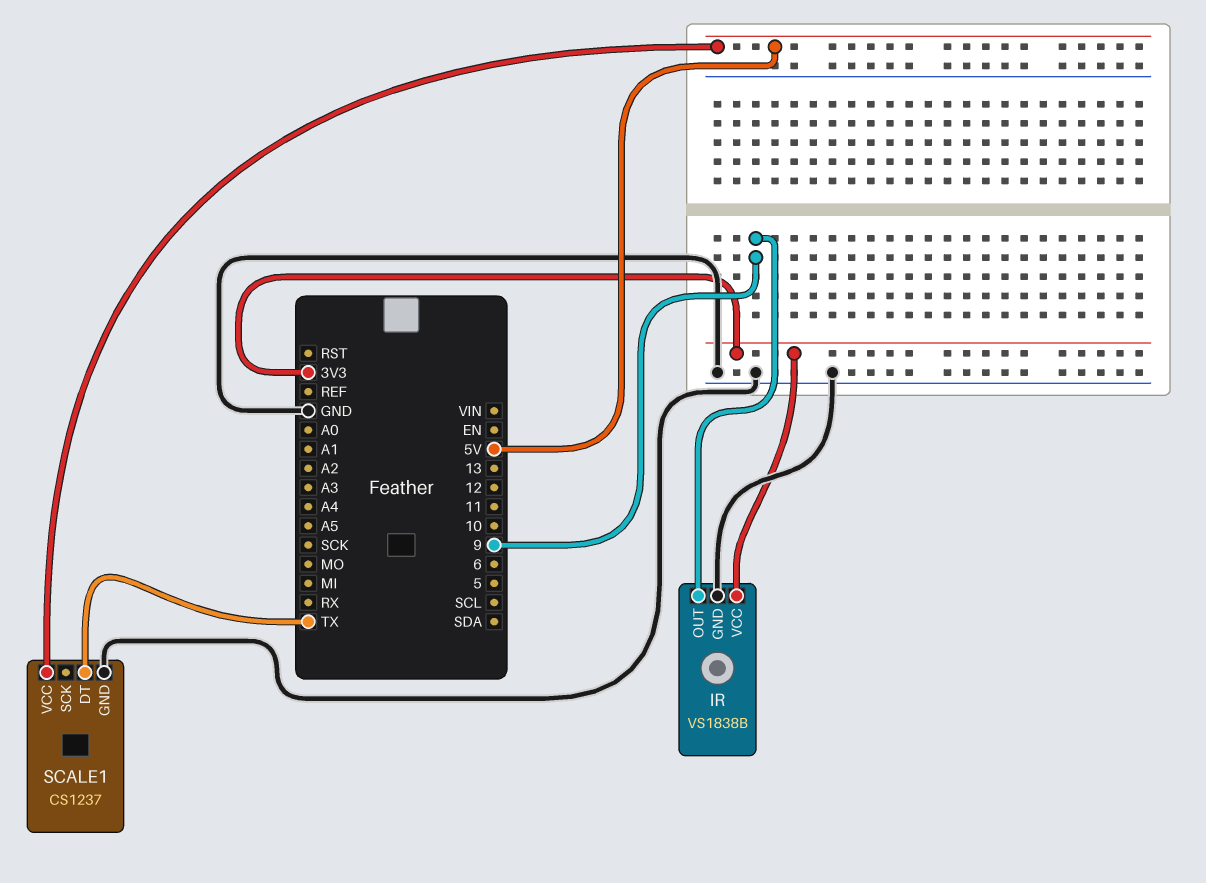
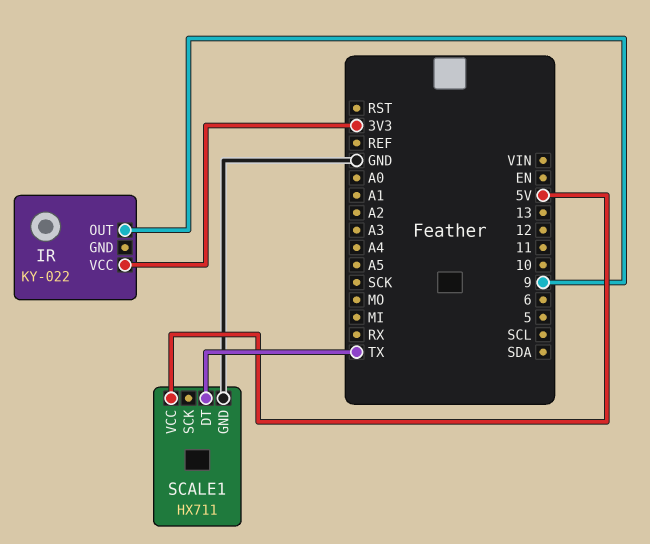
IR: VS1838B -> KY-022
IR pin GND: GND -> none
SCALE1: CS1237 -> HX711

